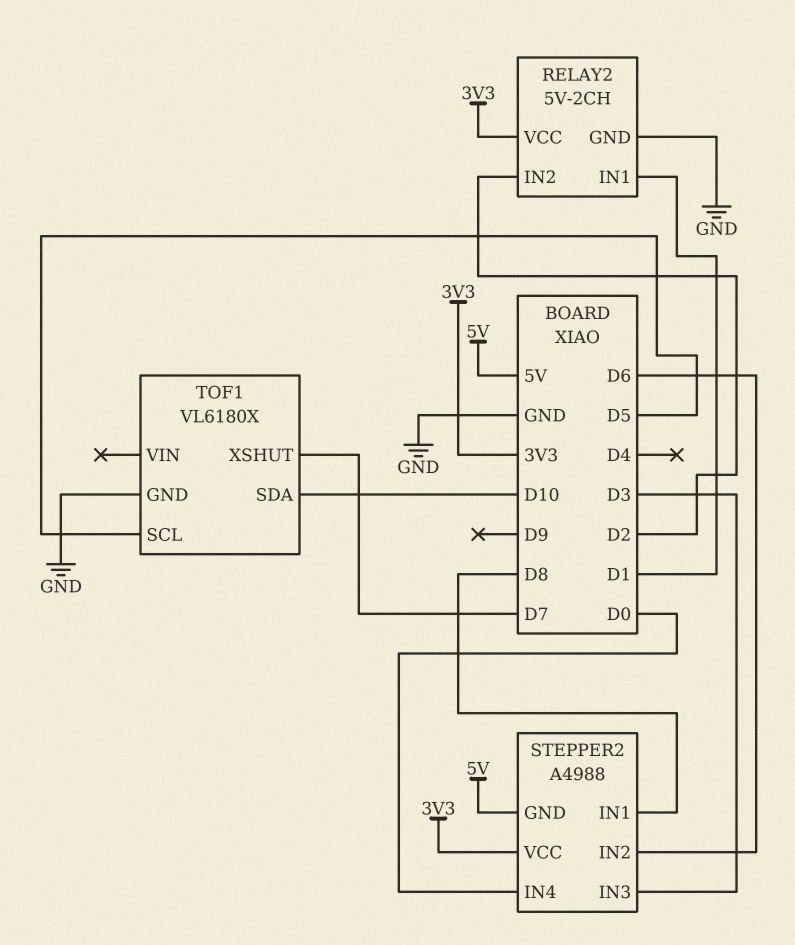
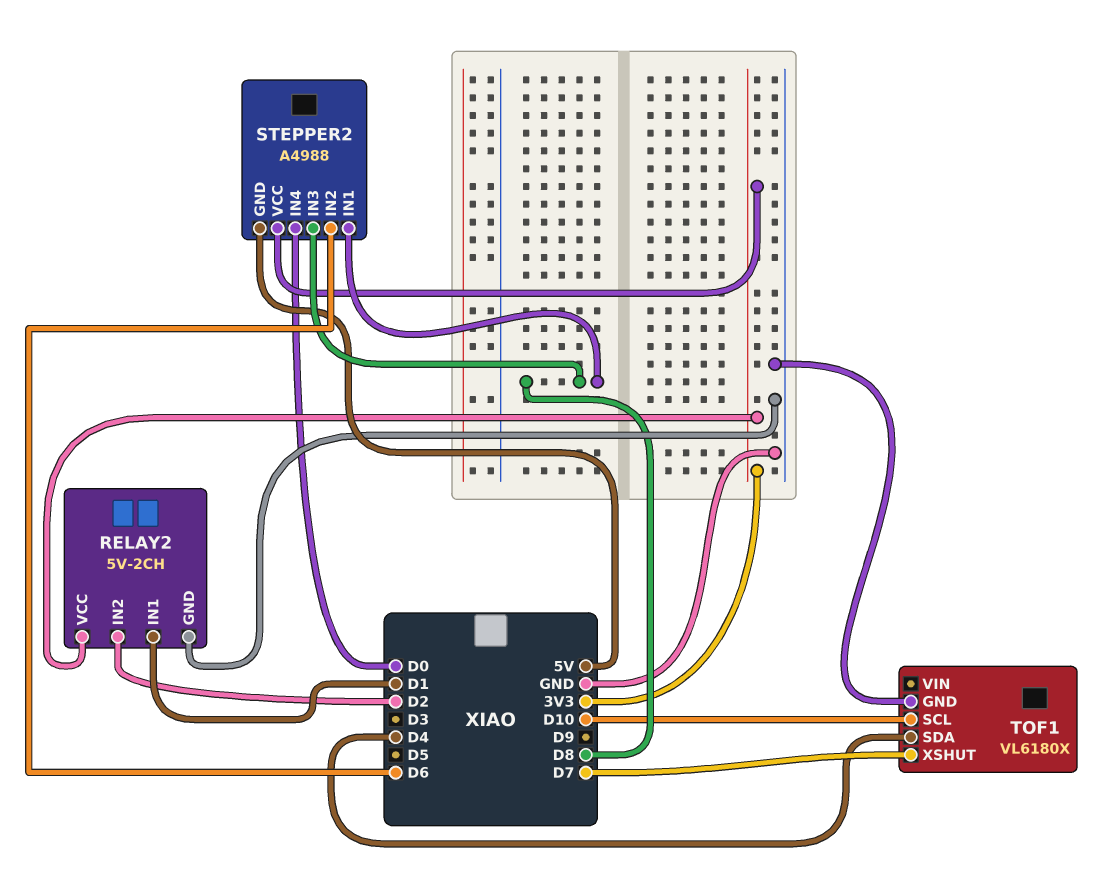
STEPPER2 pin IN3: D3 -> D8
TOF1 pin SCL: D5 -> D10
TOF1 pin SDA: D10 -> D4

